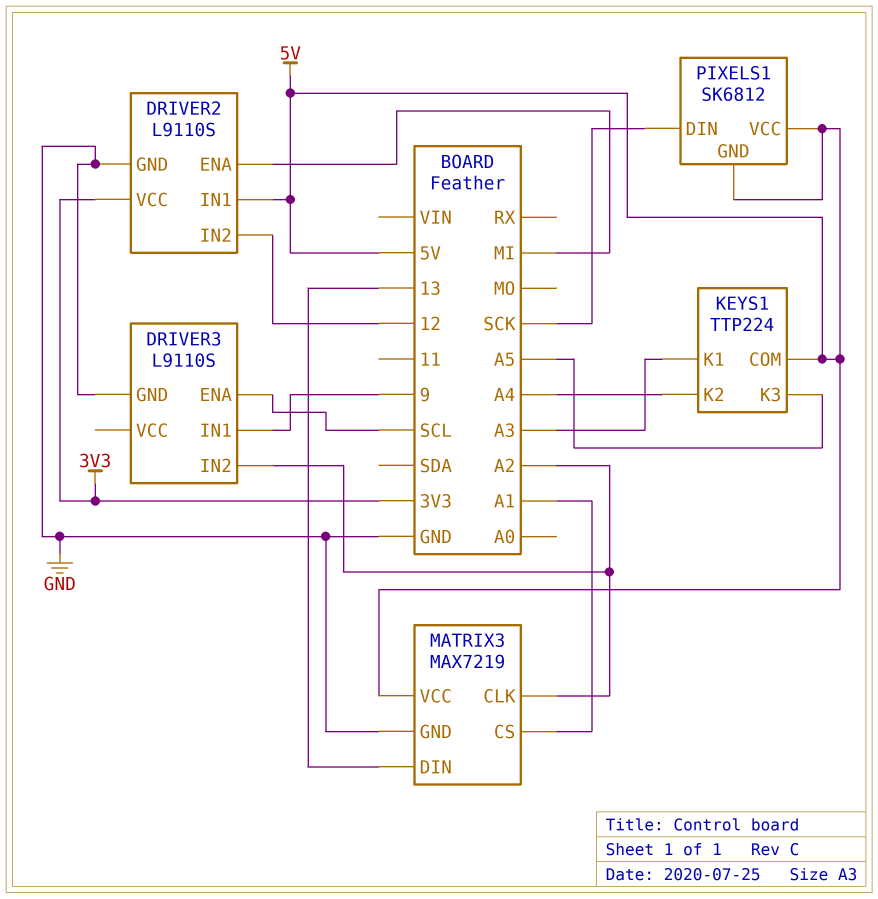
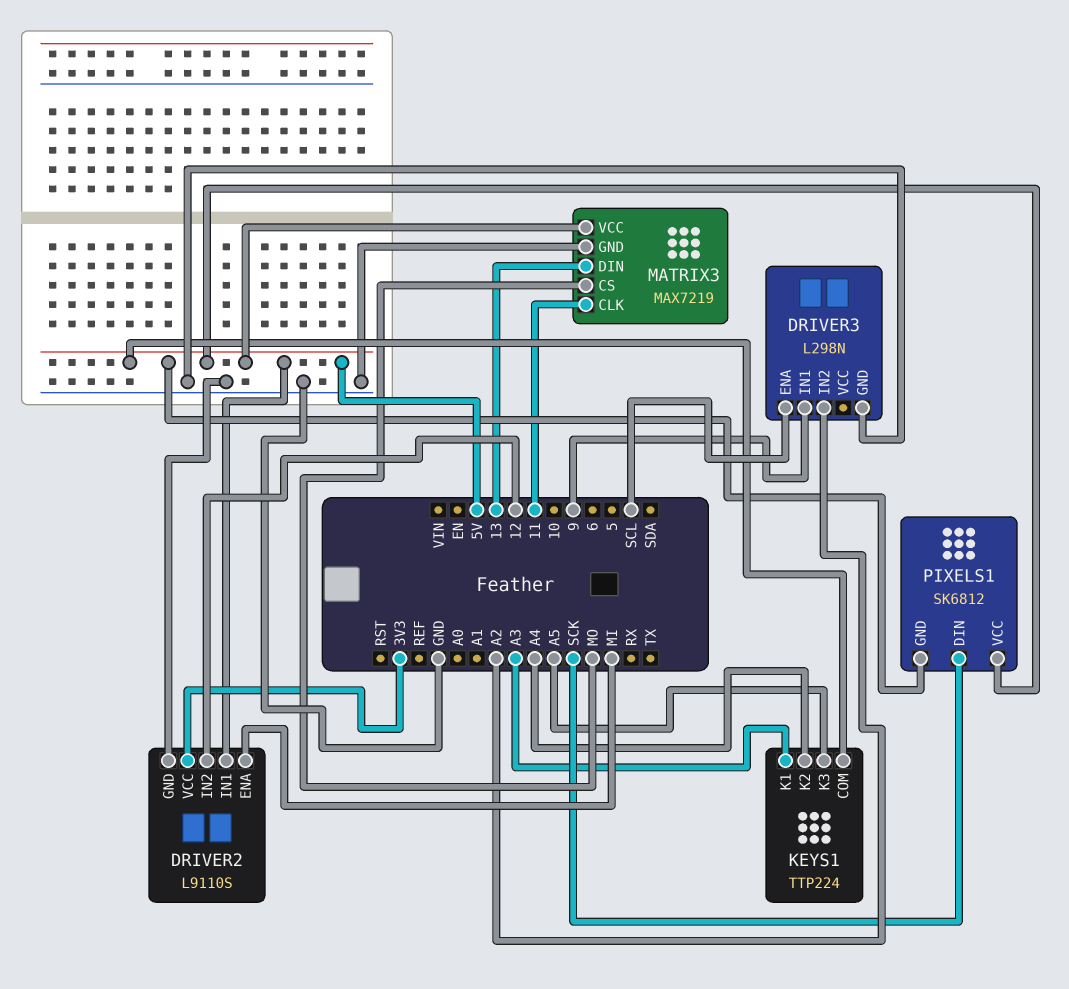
DRIVER3: L9110S -> L298N
MATRIX3 pin CLK: A2 -> 11
MATRIX3 pin CS: A1 -> MO

